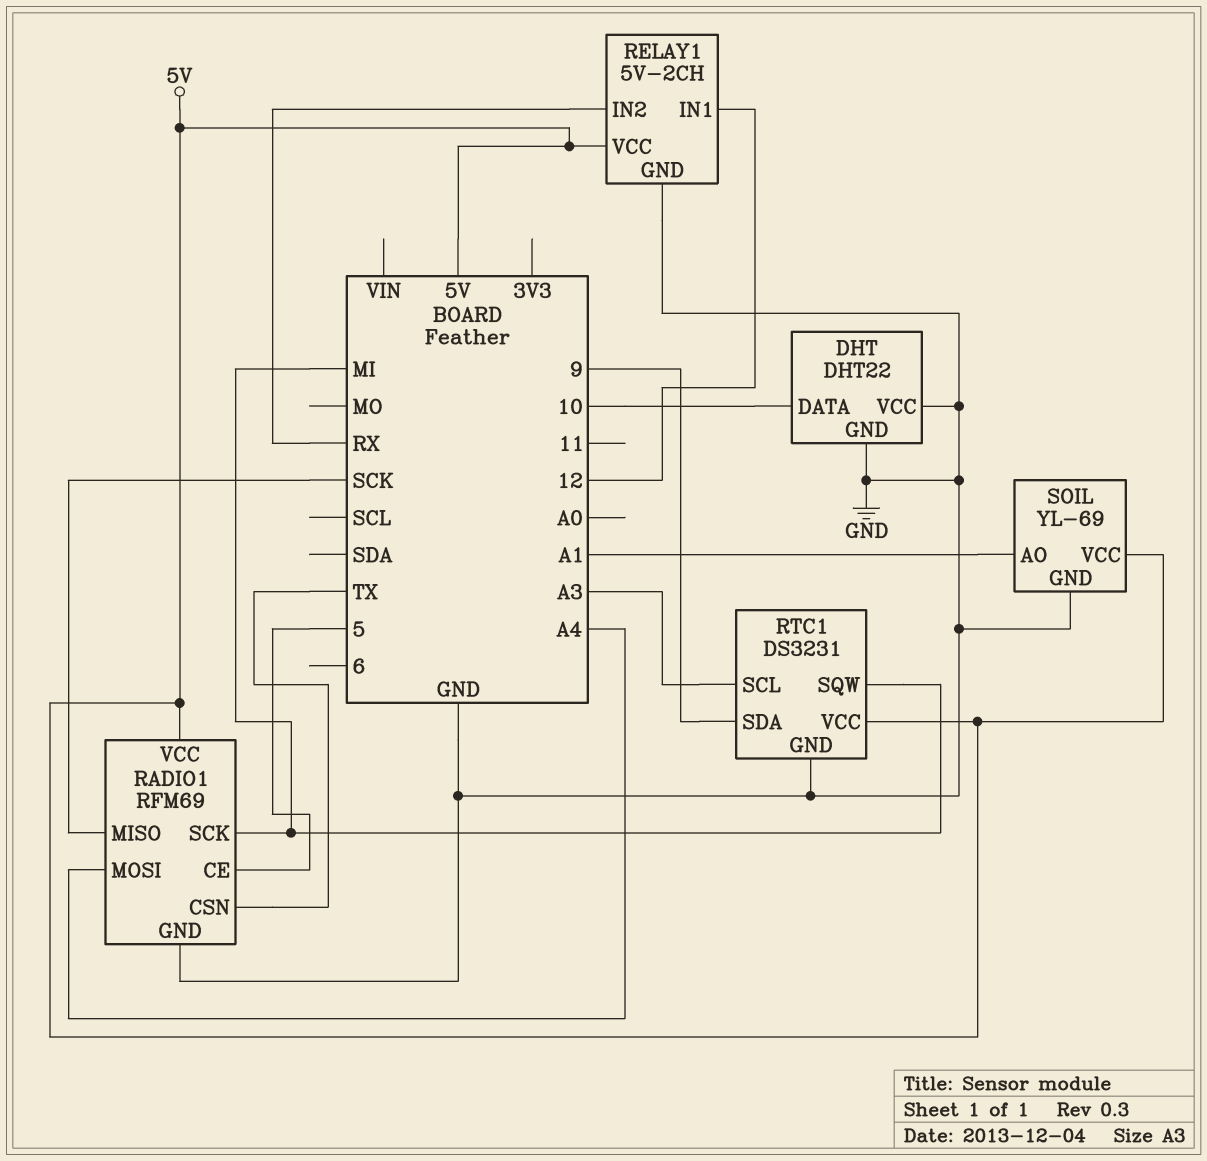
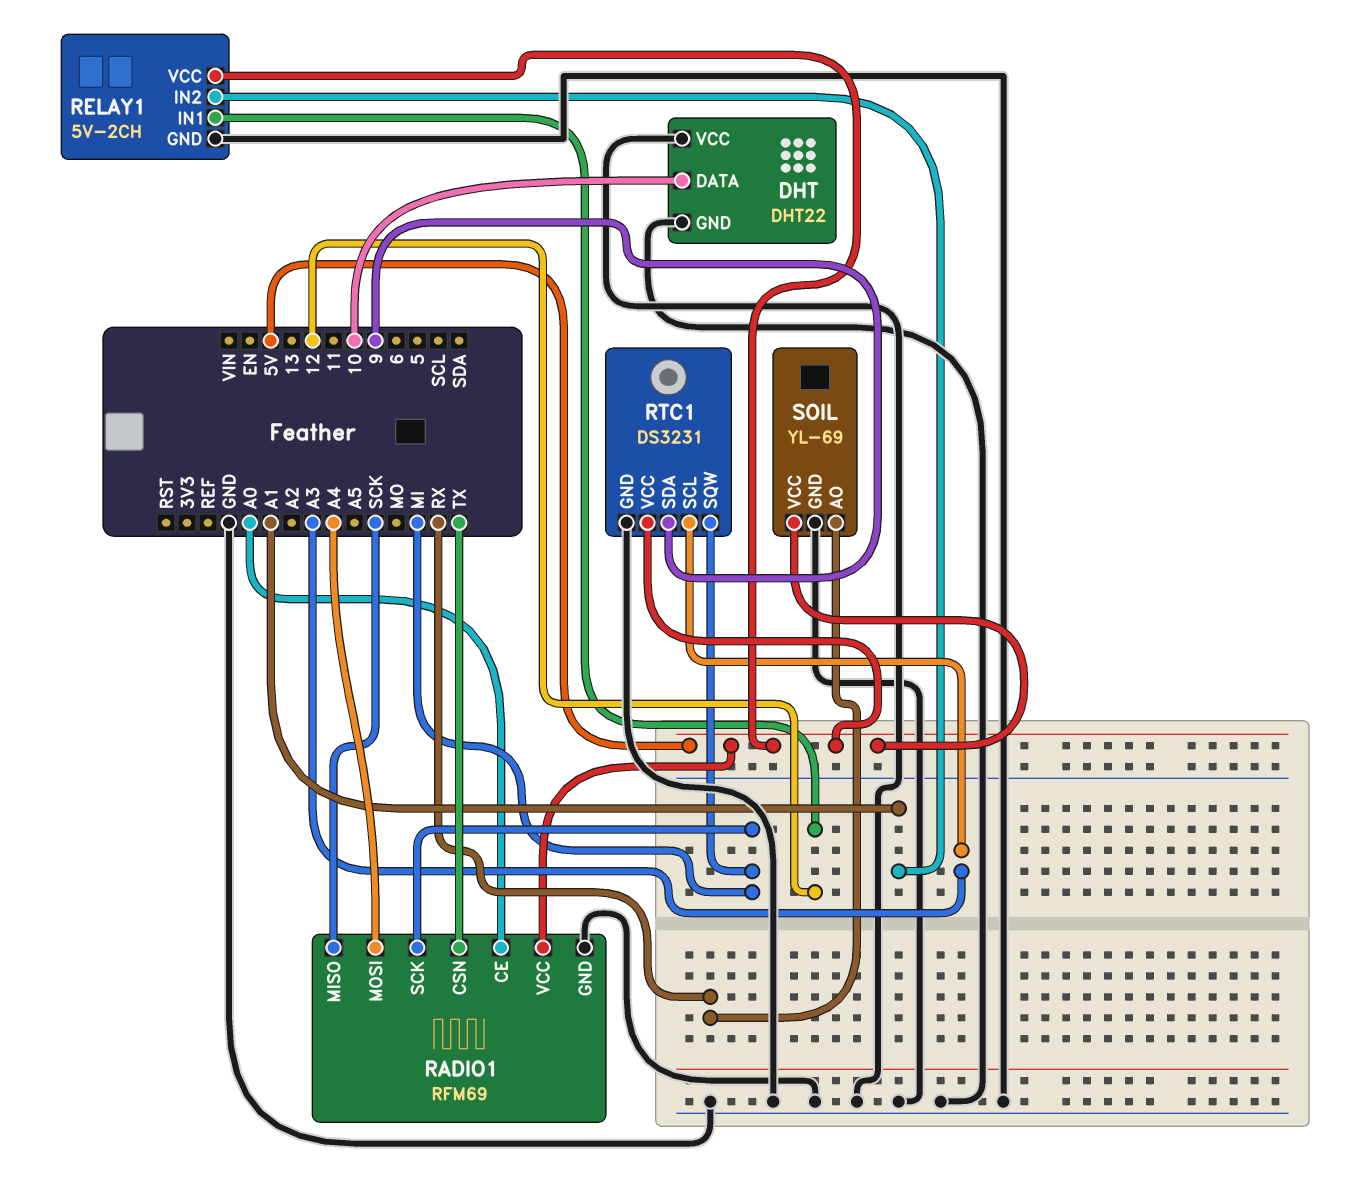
RADIO1 pin CE: 5 -> A0
RELAY1 pin IN2: RX -> A1
SOIL pin AO: A1 -> RX

